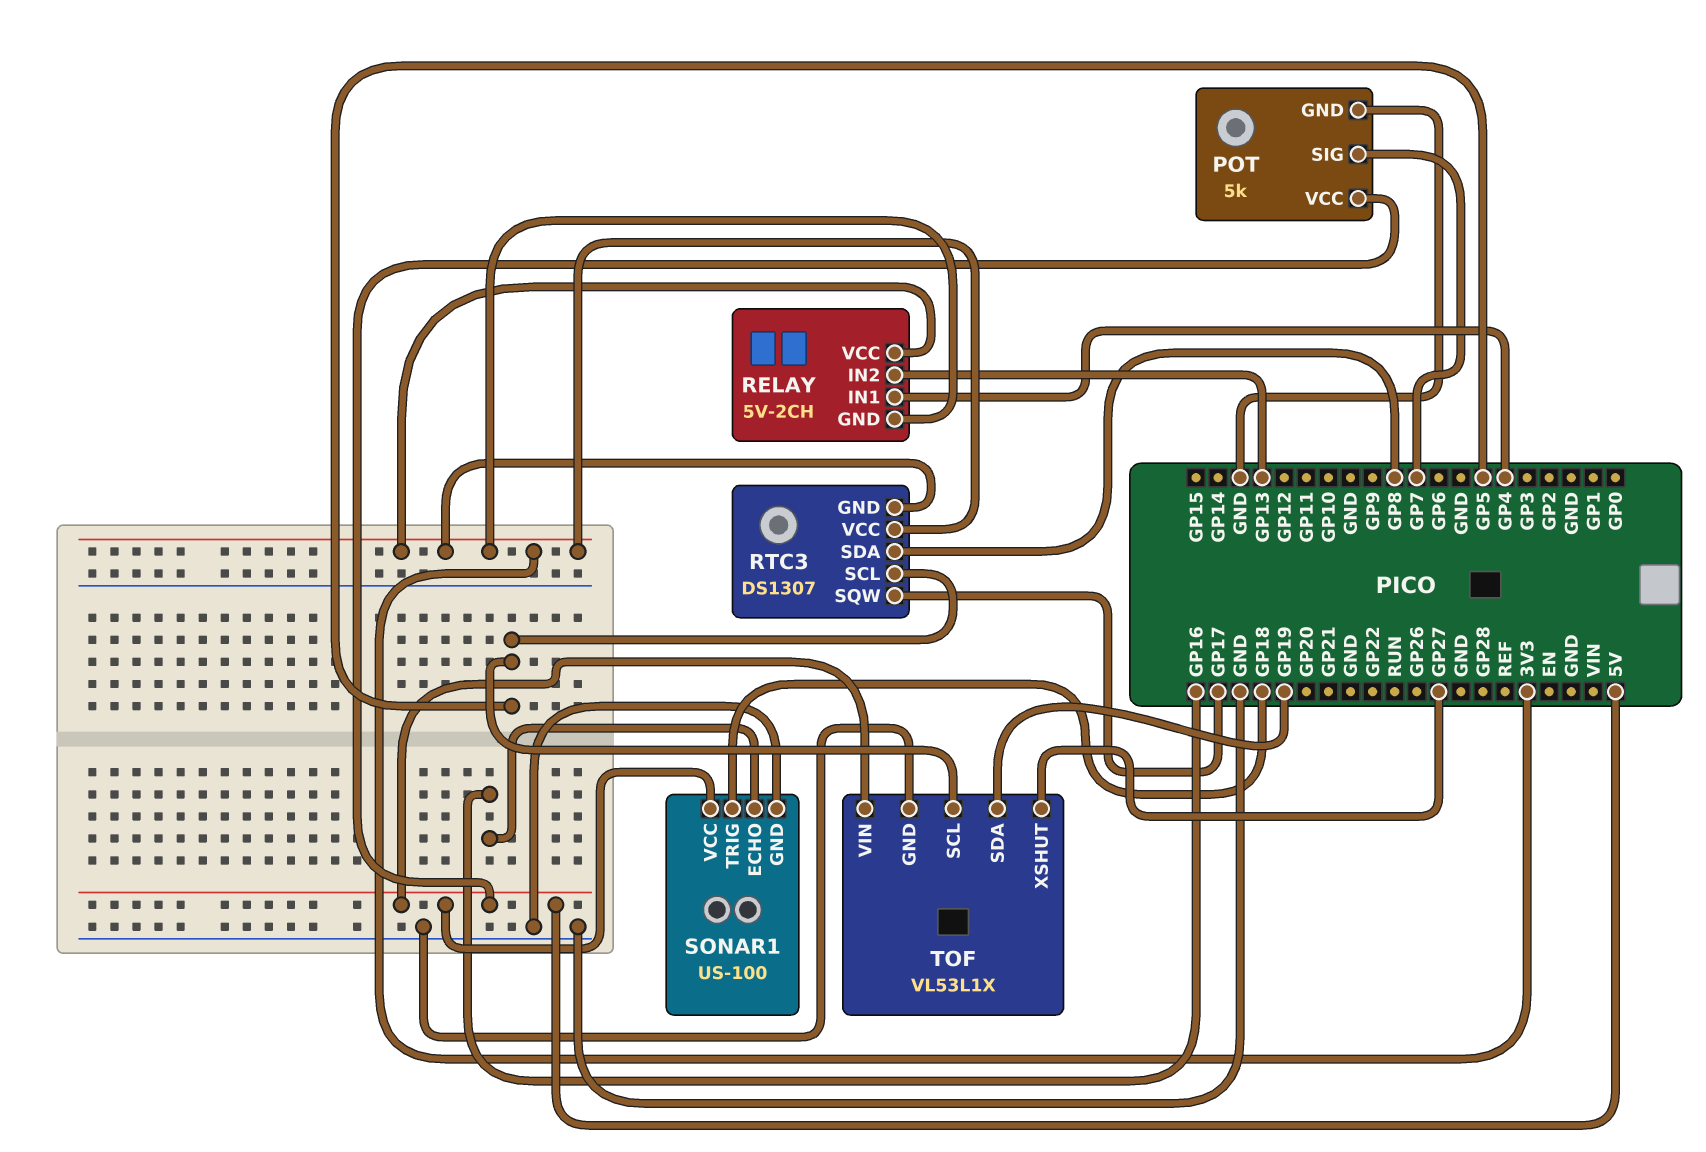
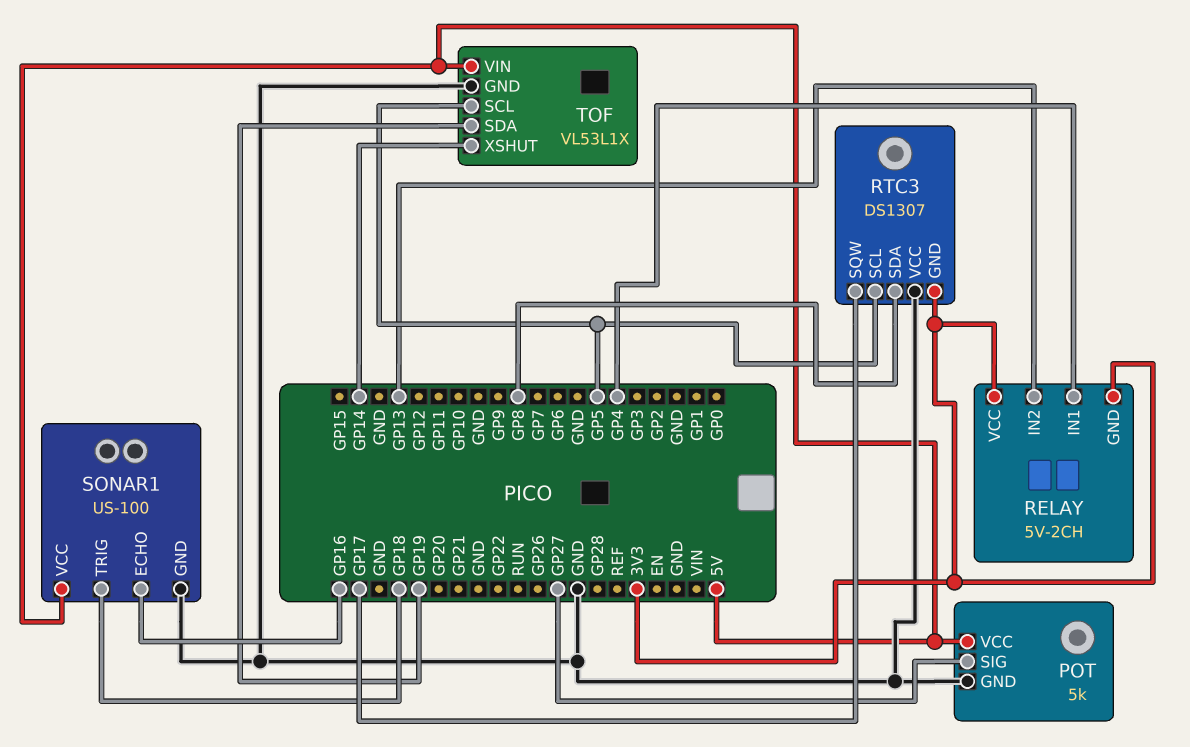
POT pin SIG: GP7 -> GP27
RTC3 pin VCC: 3V3 -> GND
TOF pin XSHUT: GP27 -> GP14

